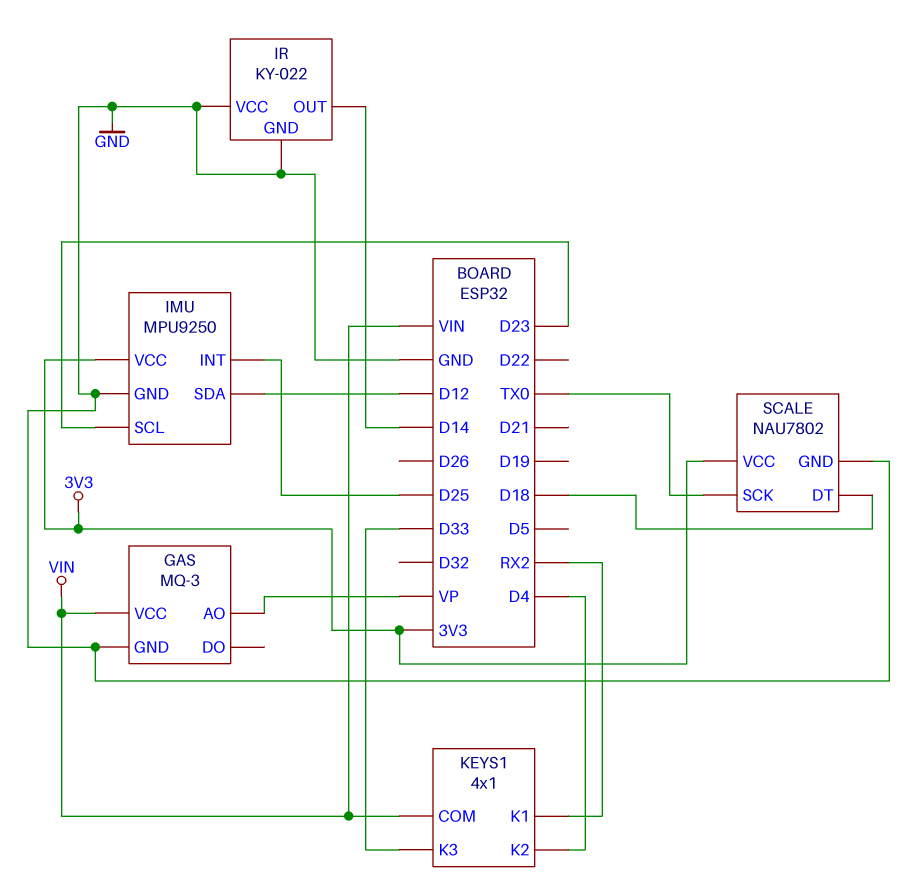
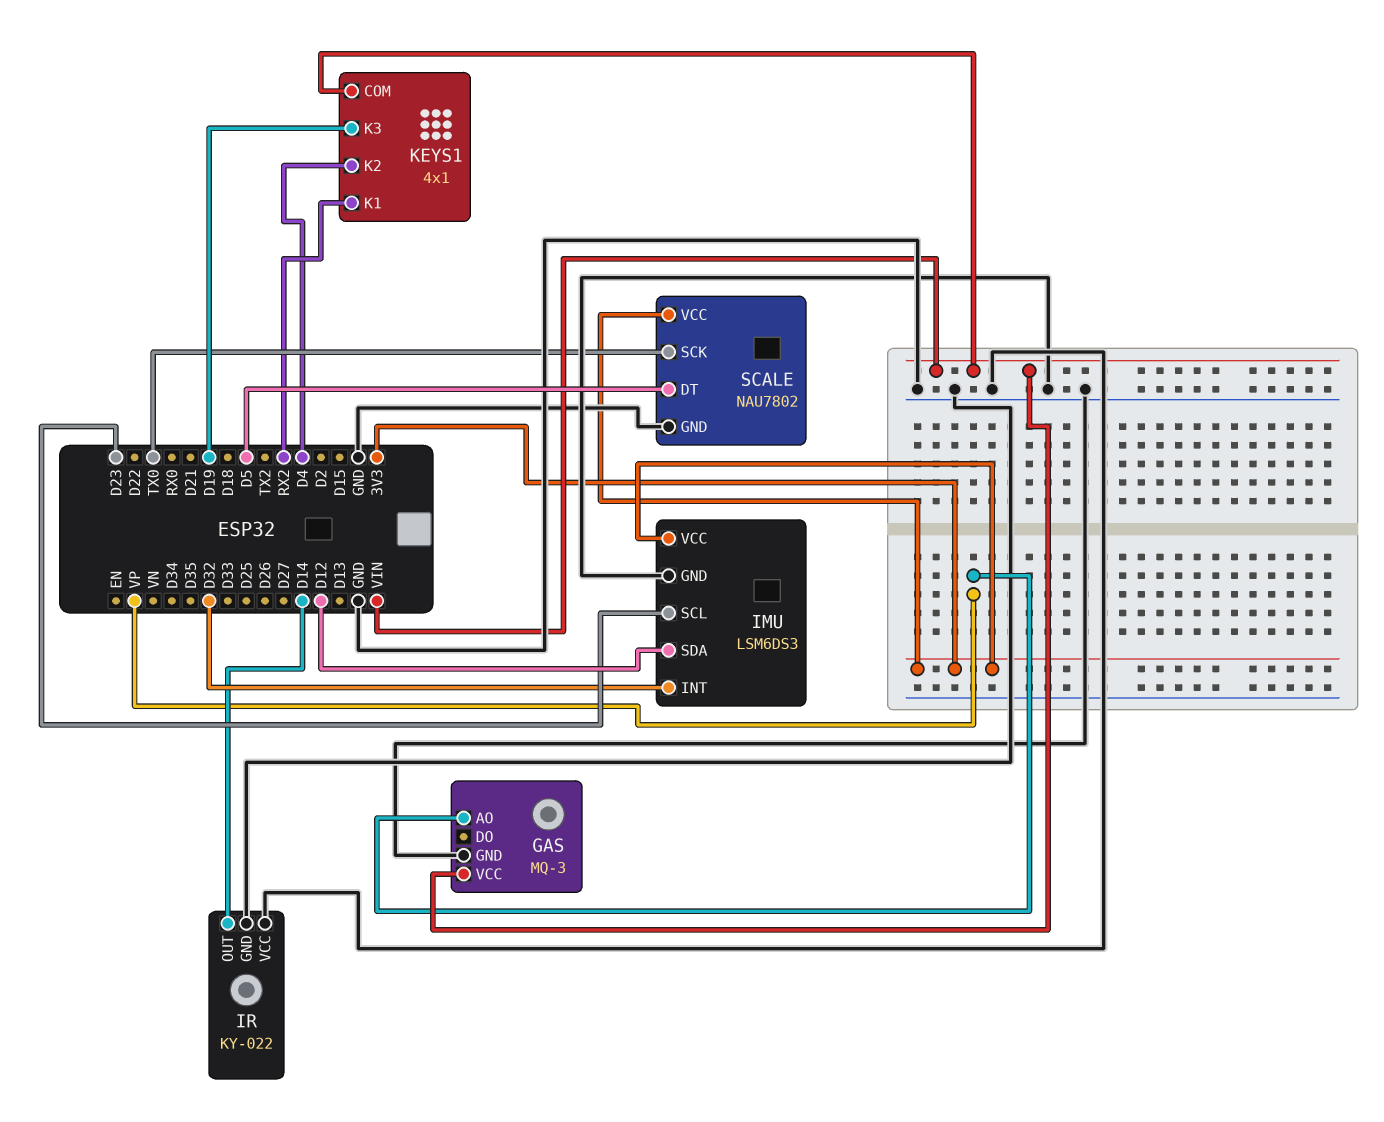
IMU: MPU9250 -> LSM6DS3
IMU pin INT: D25 -> D32
KEYS1 pin K3: D33 -> D19
SCALE pin DT: D18 -> D5

